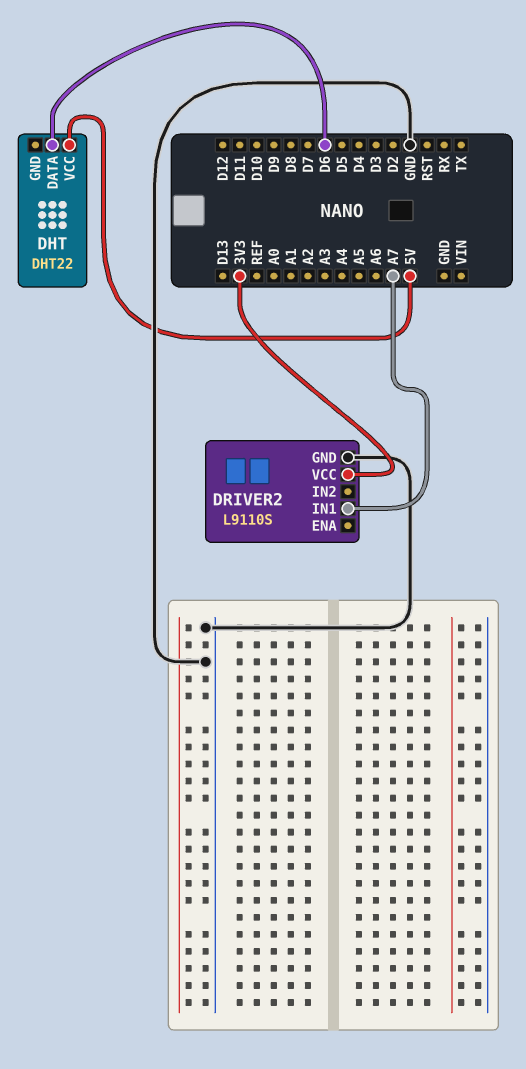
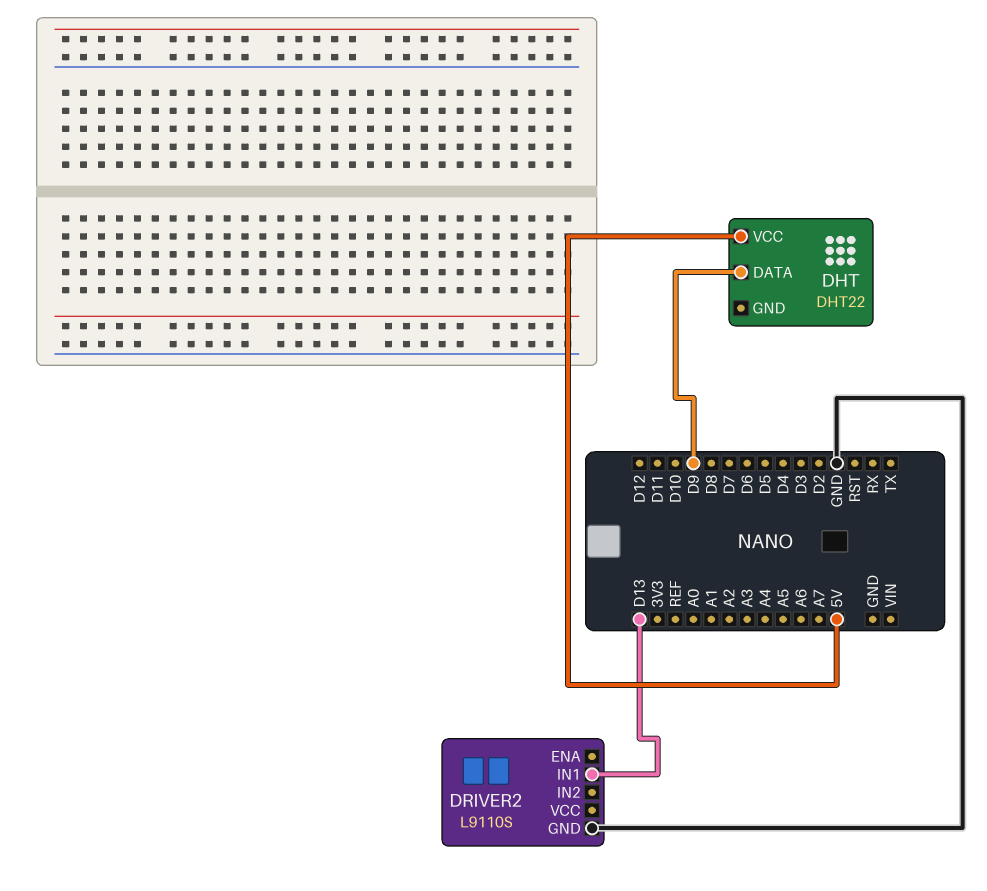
DHT pin DATA: D6 -> D9
DRIVER2 pin IN1: A7 -> D13
DRIVER2 pin VCC: 3V3 -> none

